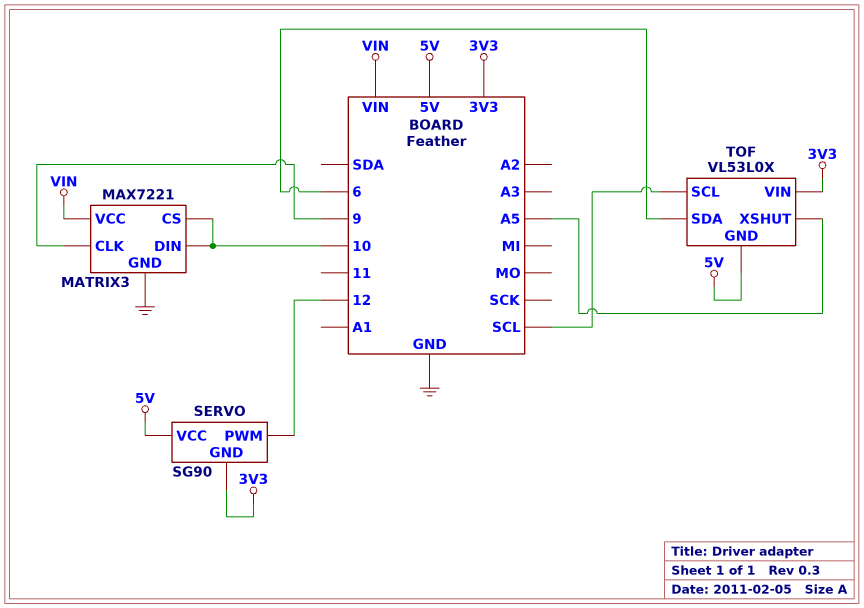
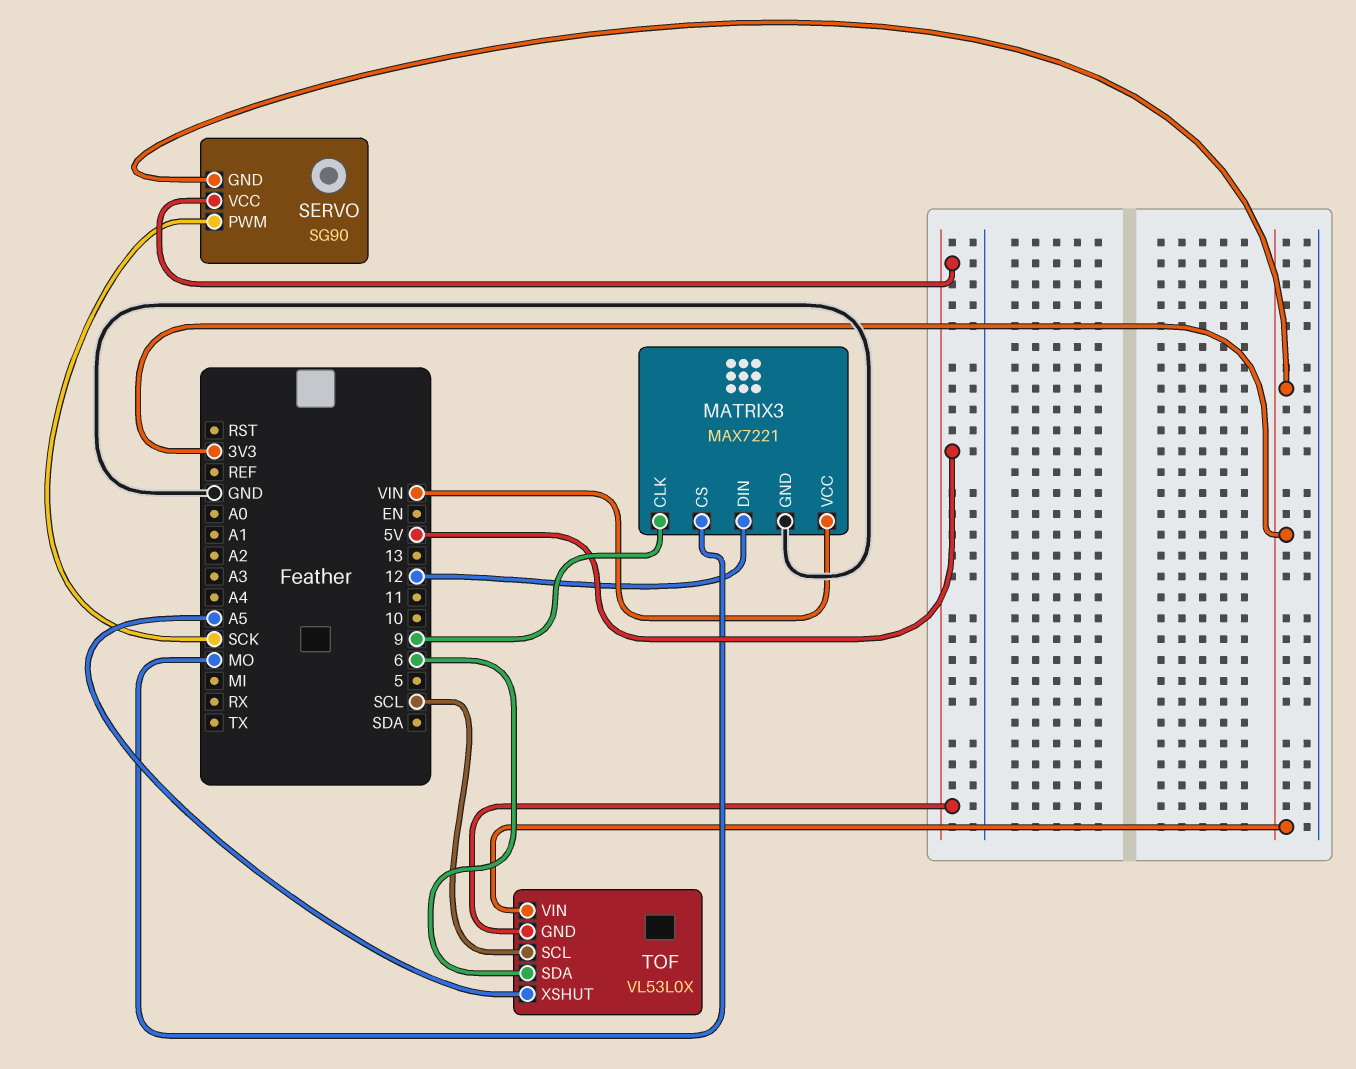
MATRIX3 pin CS: 10 -> MO
MATRIX3 pin DIN: 10 -> 12
SERVO pin PWM: 12 -> SCK

